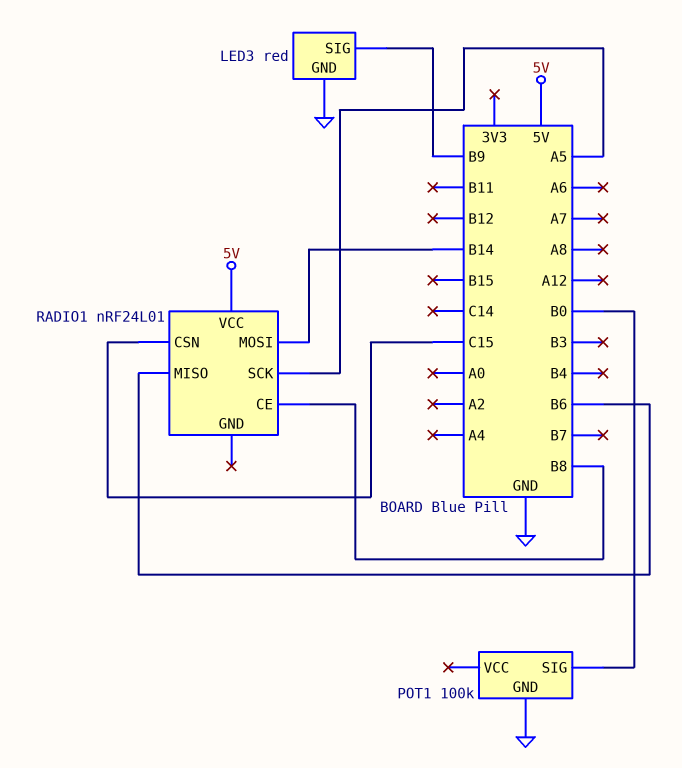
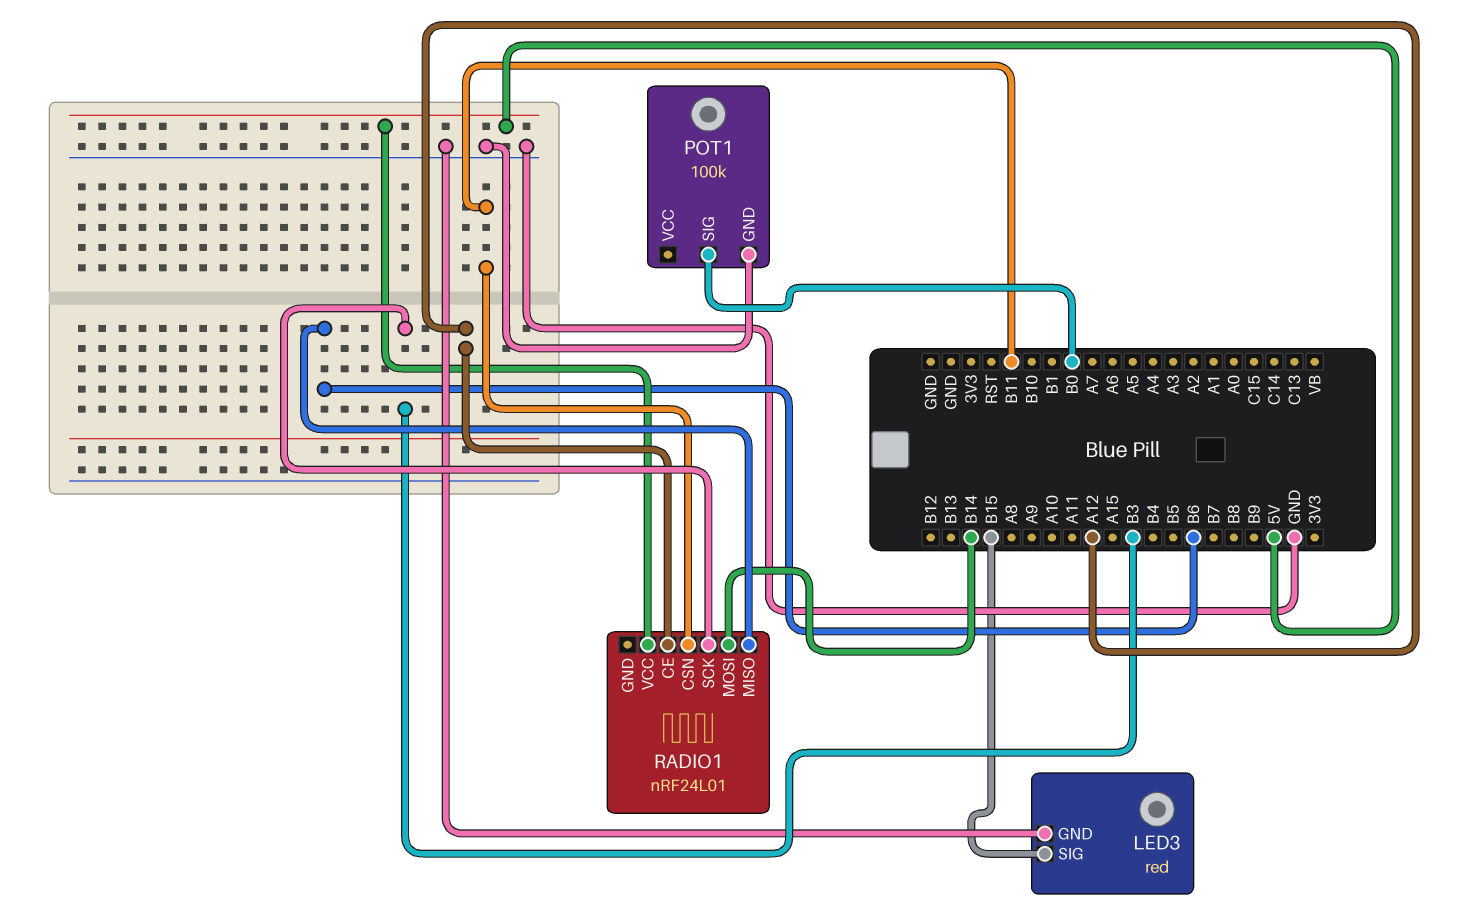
LED3 pin SIG: B9 -> B15
RADIO1 pin CE: B8 -> A12
RADIO1 pin CSN: C15 -> B11
RADIO1 pin SCK: A5 -> B3

